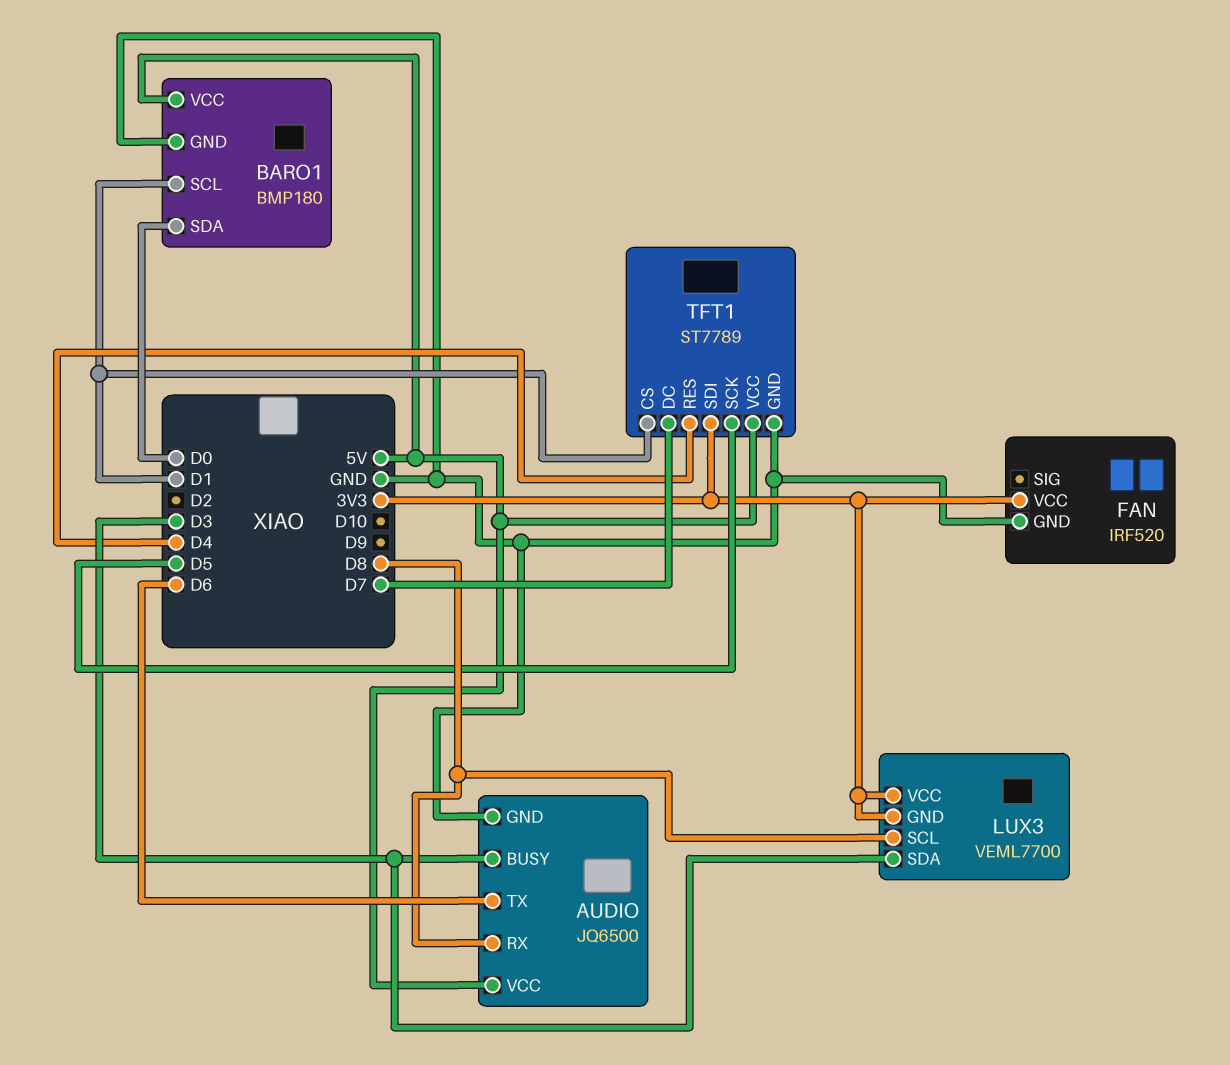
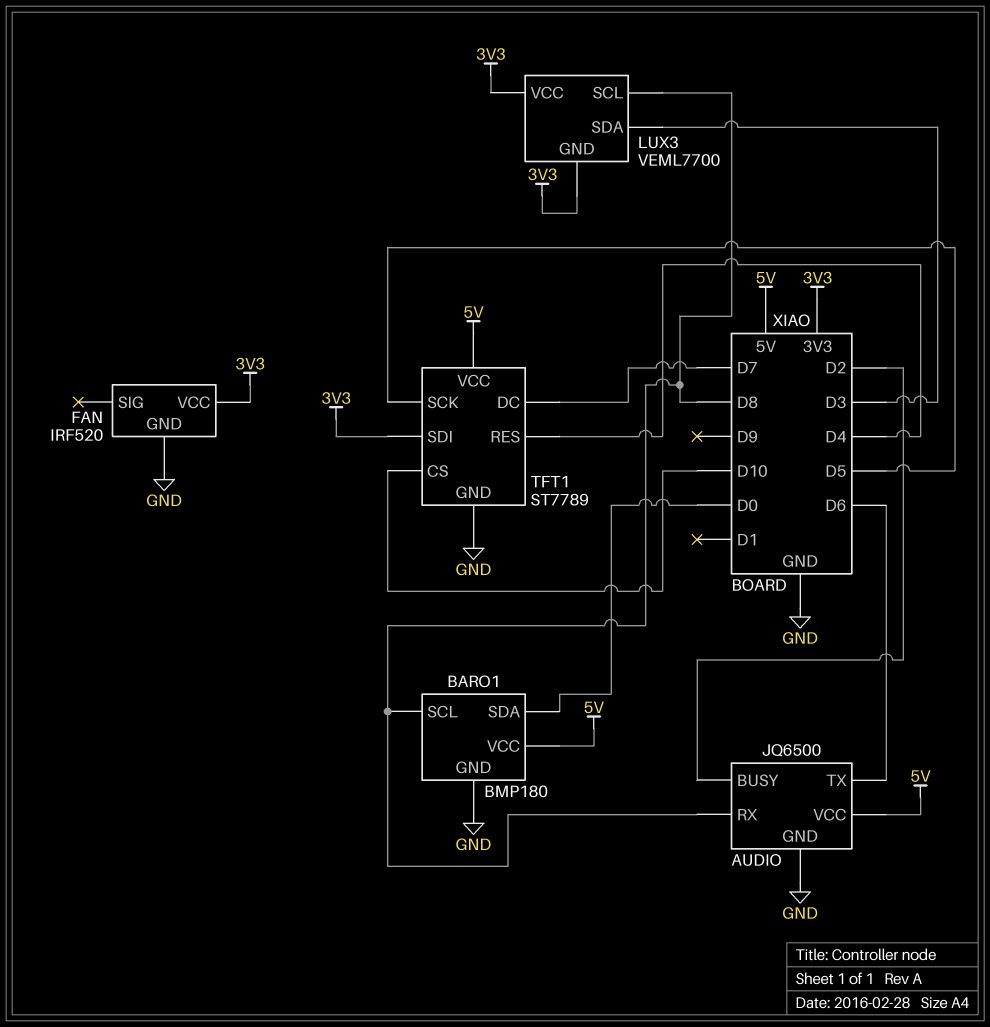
AUDIO pin BUSY: D3 -> D2
BARO1 pin SCL: D1 -> D8
TFT1 pin CS: D1 -> D10

